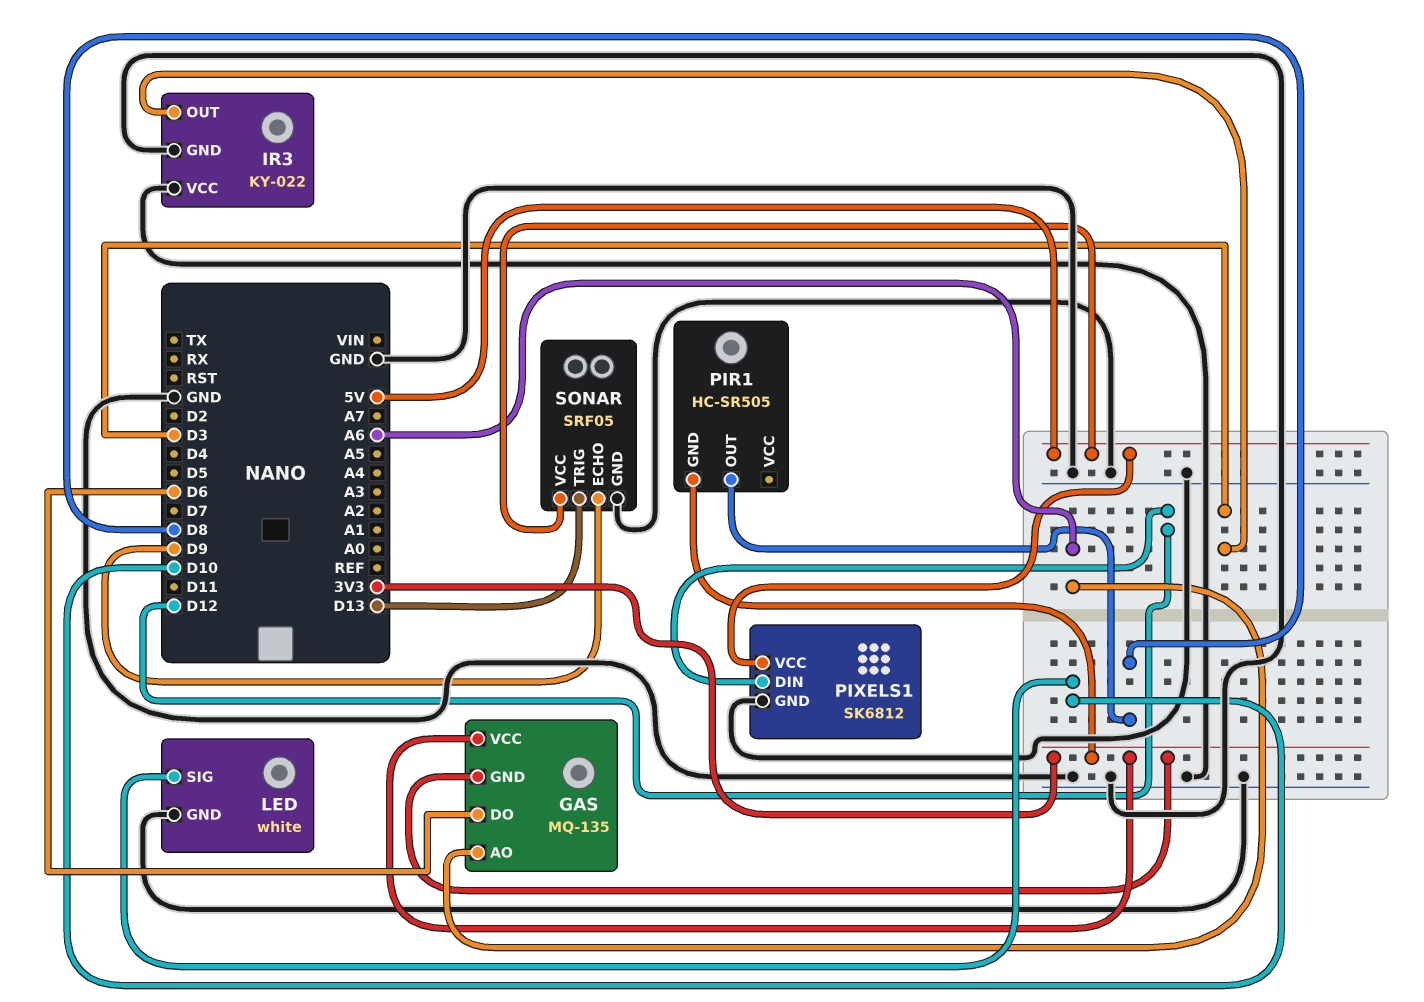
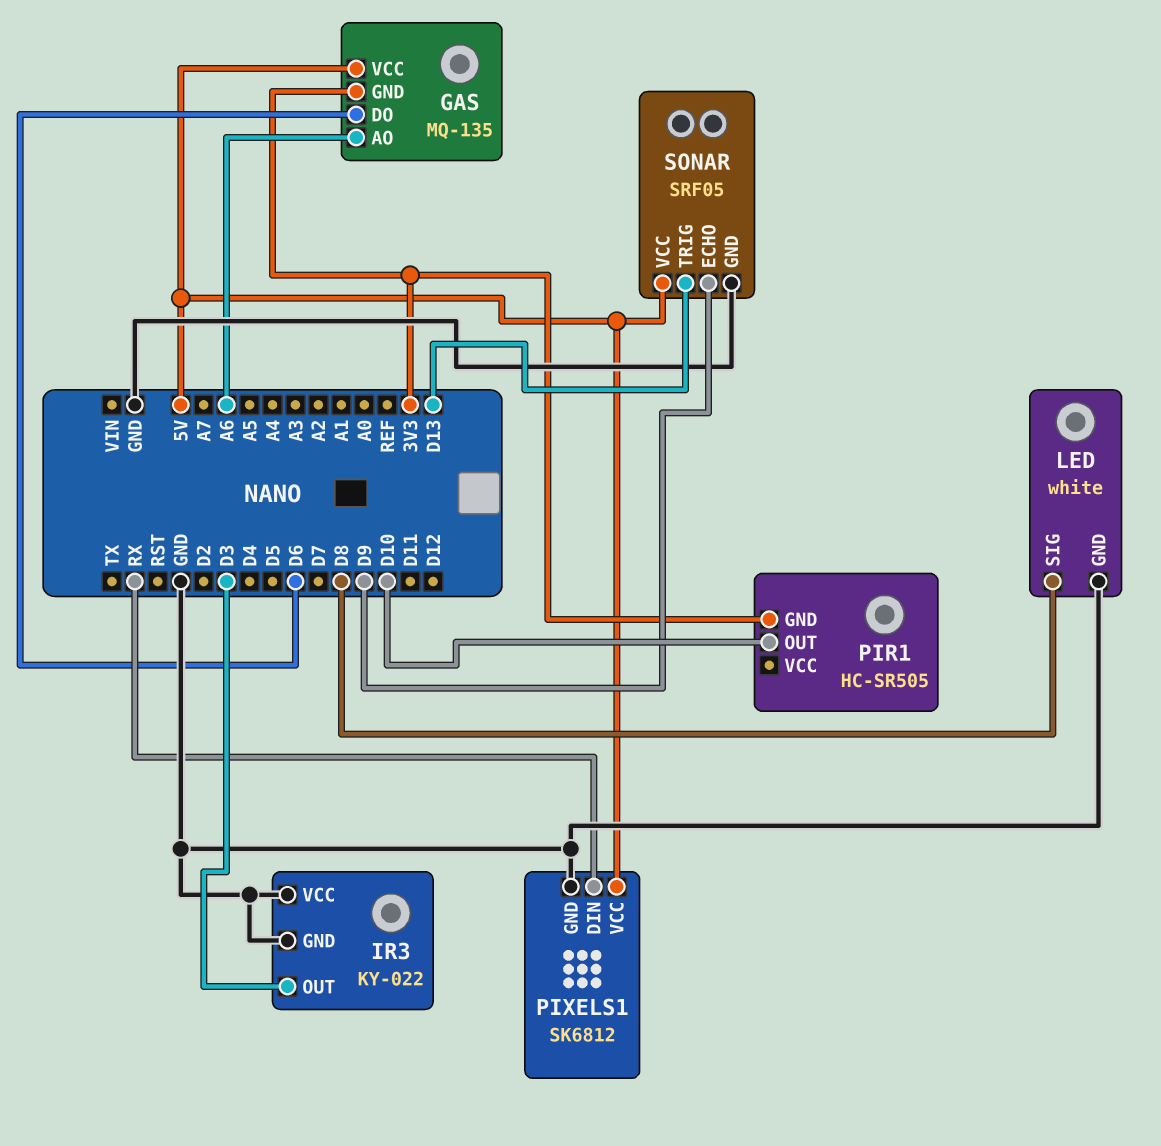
GAS pin VCC: 3V3 -> 5V
LED pin SIG: D10 -> D8
PIR1 pin OUT: D8 -> D10
PIXELS1 pin DIN: D12 -> RX

